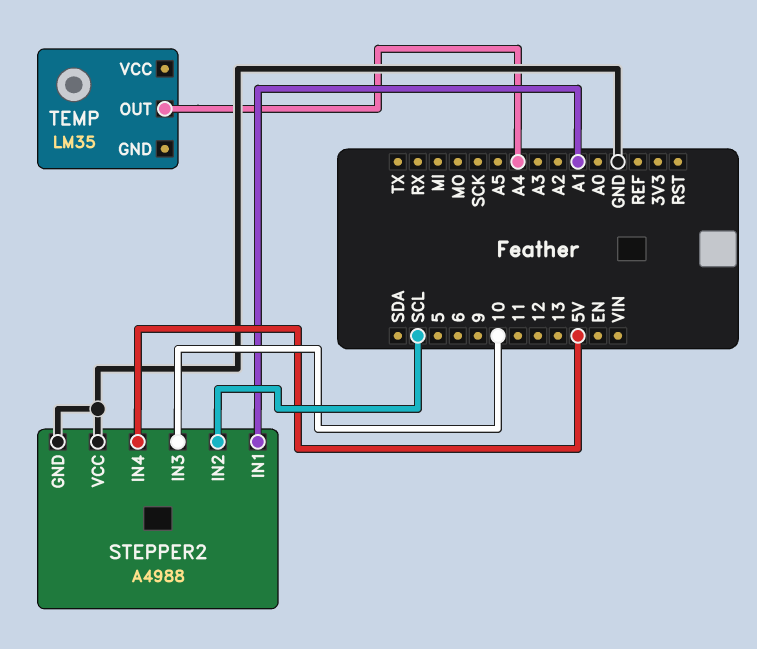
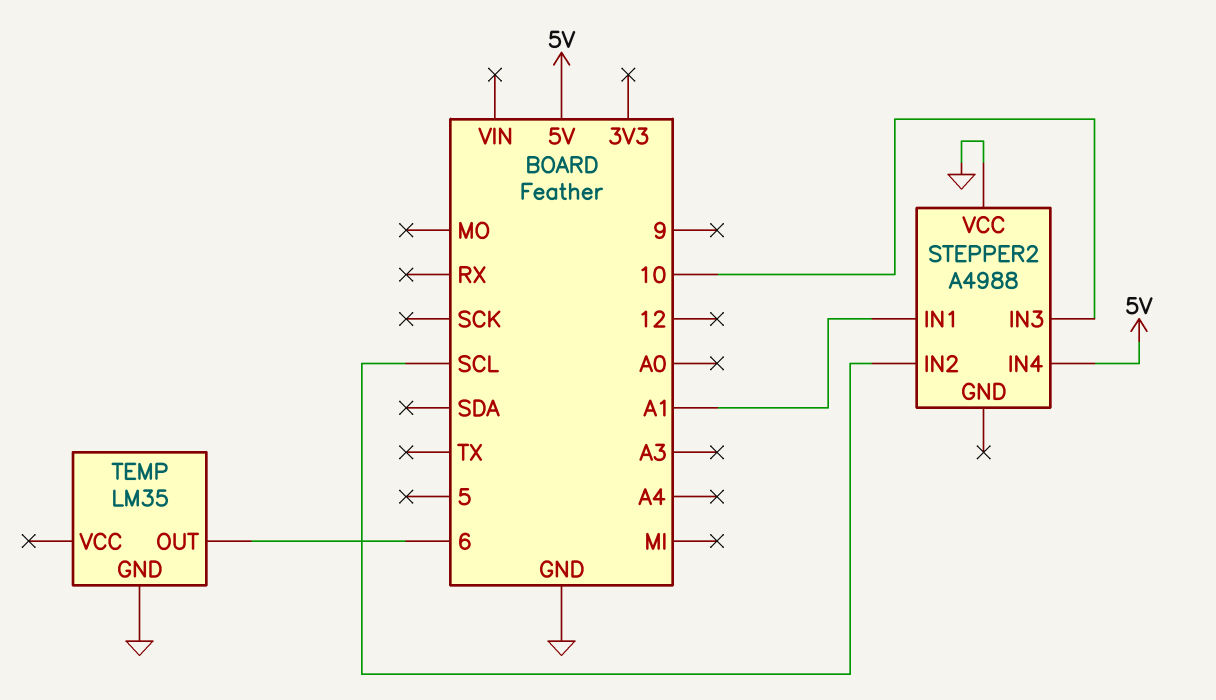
STEPPER2 pin GND: GND -> none
TEMP pin GND: none -> GND
TEMP pin OUT: A4 -> 6

